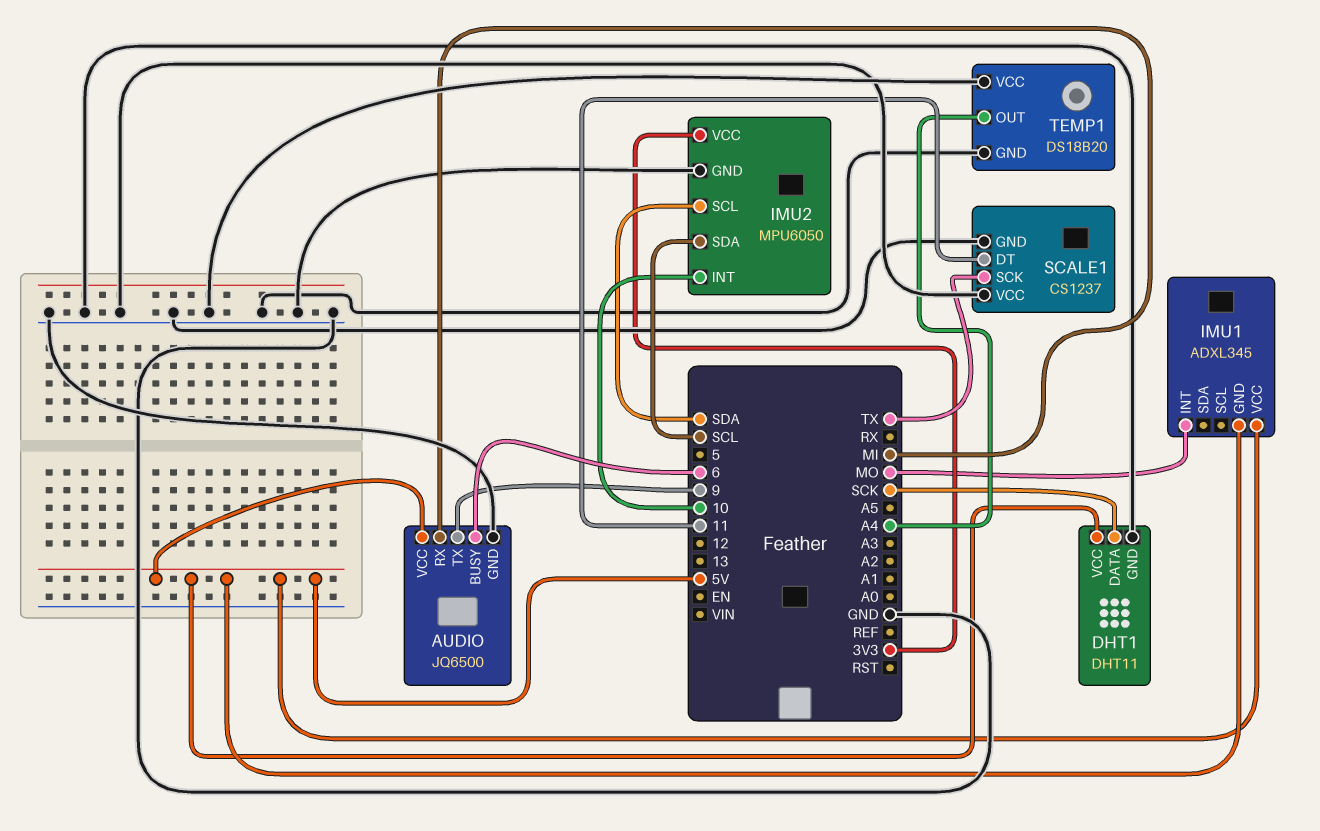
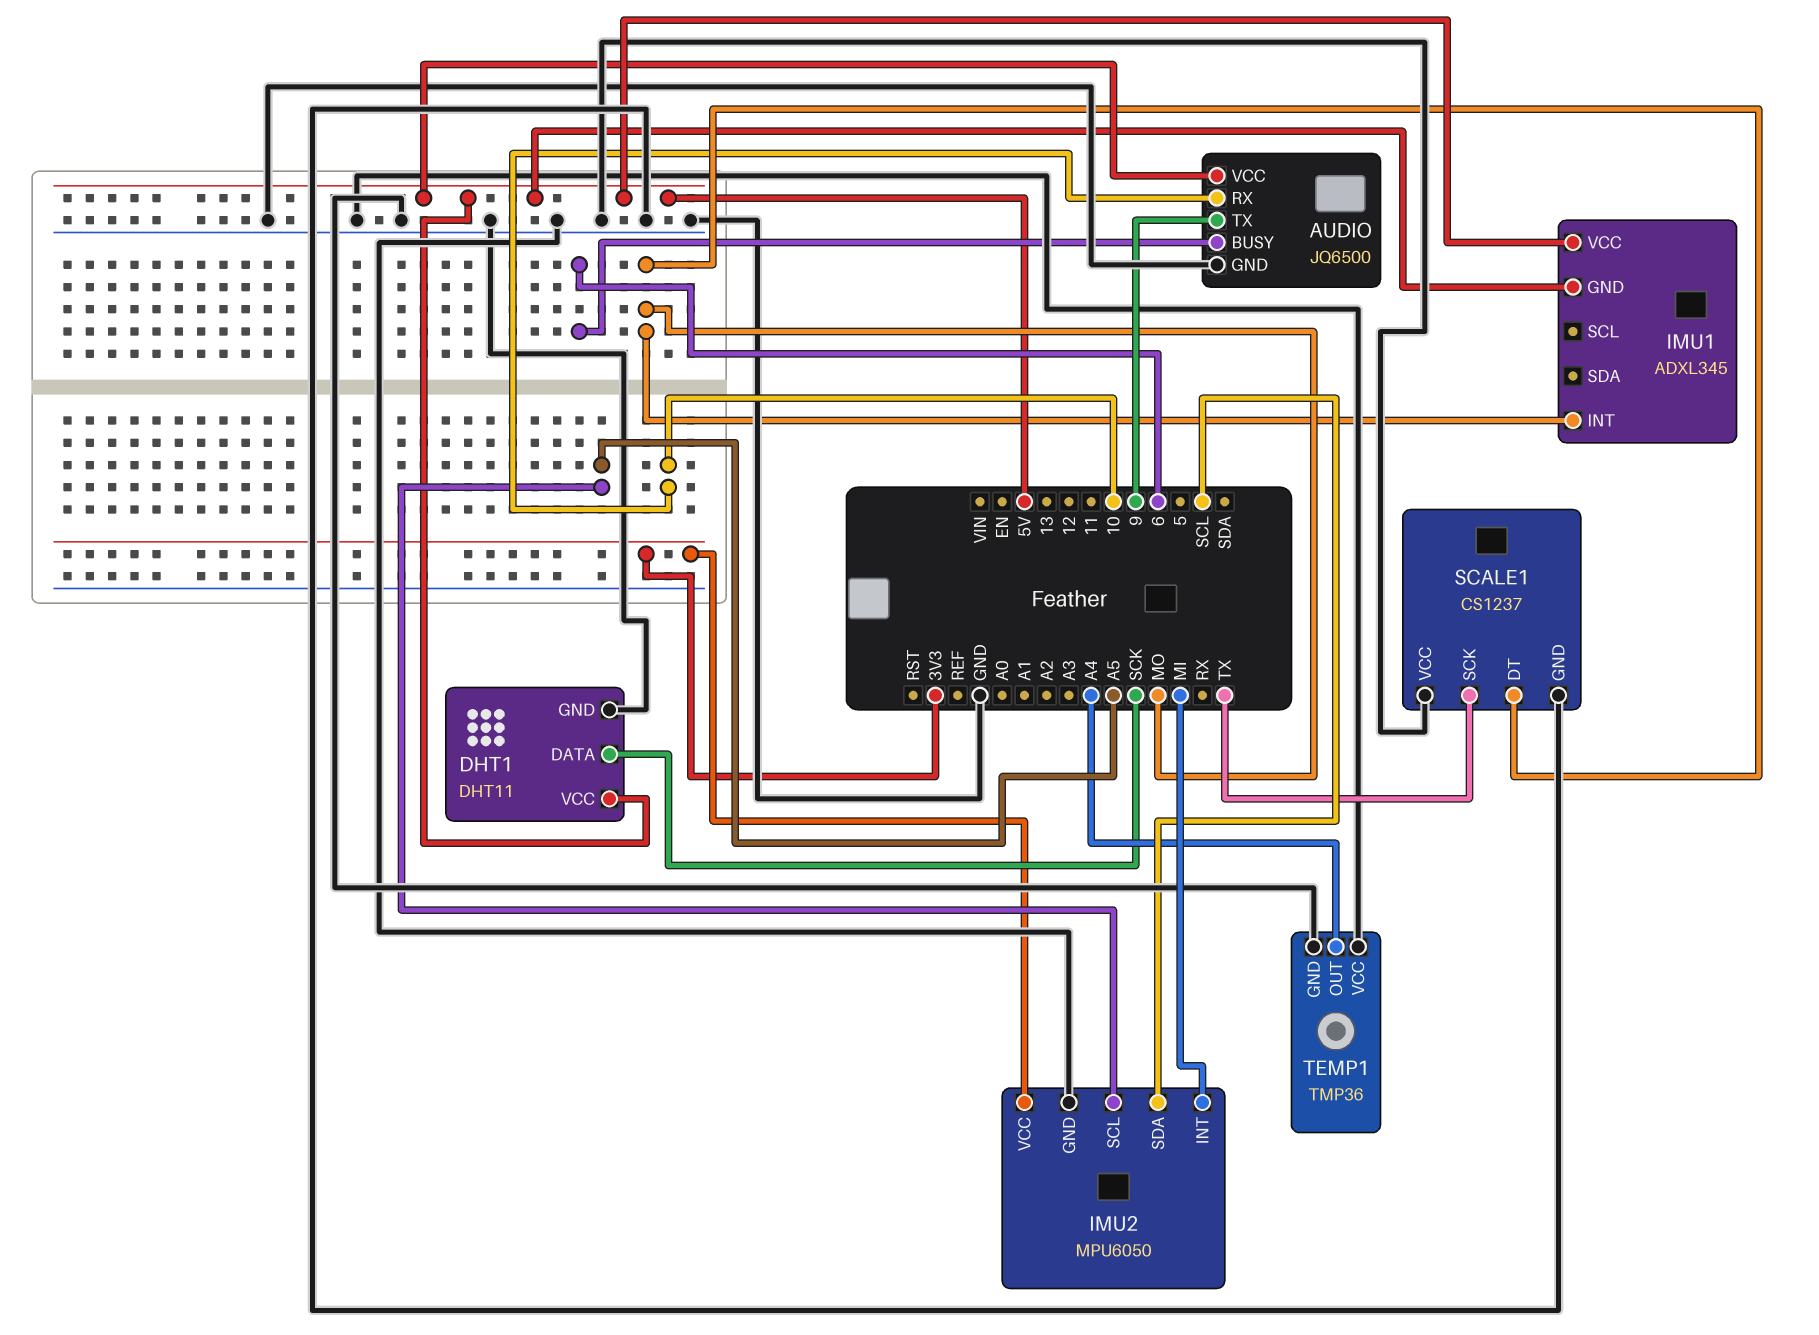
AUDIO pin RX: MI -> 10
IMU2 pin INT: 10 -> MI
IMU2 pin SCL: SDA -> A5
SCALE1 pin DT: 11 -> MO
TEMP1: DS18B20 -> TMP36

